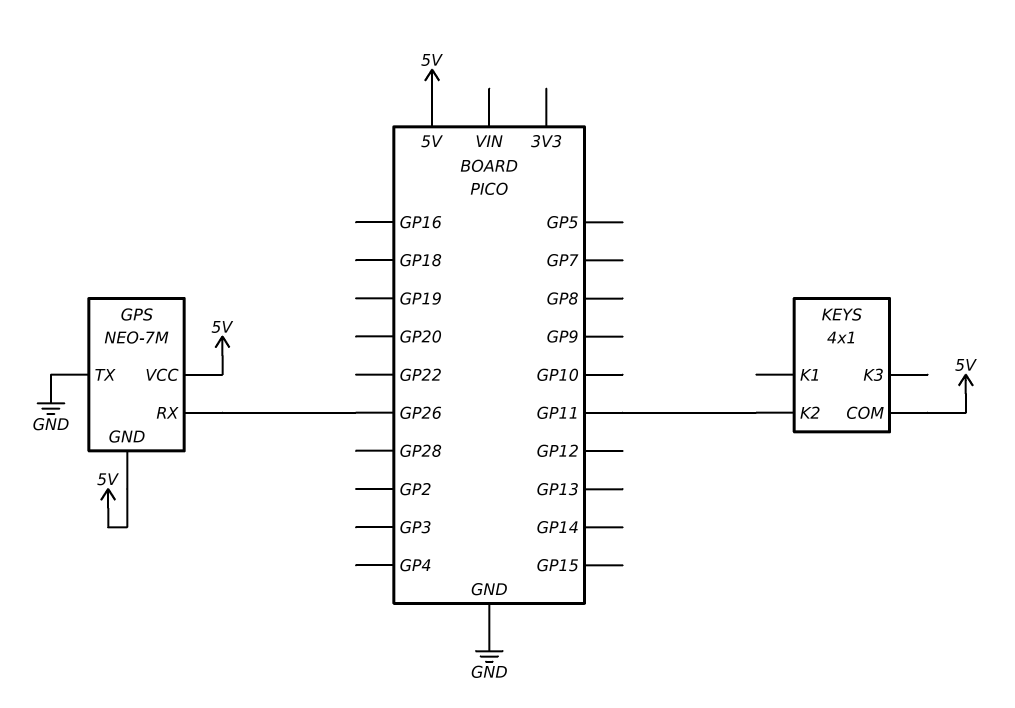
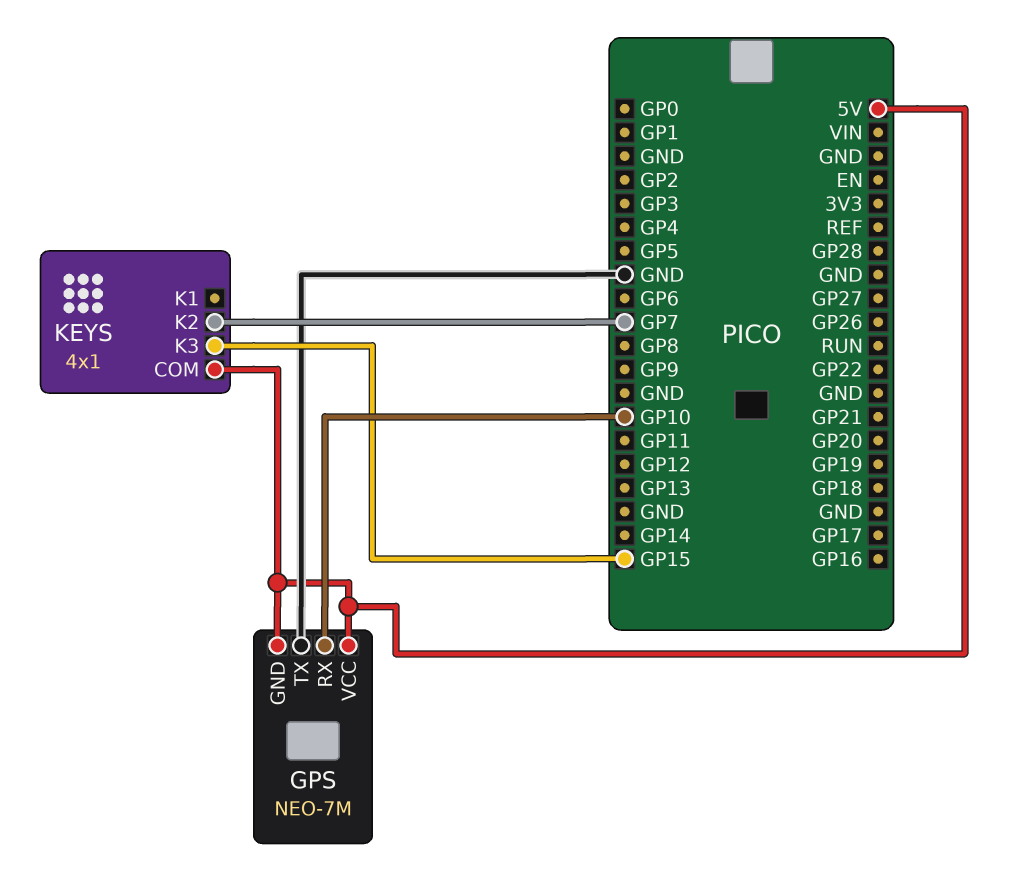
GPS pin RX: GP26 -> GP10
KEYS pin K2: GP11 -> GP7
KEYS pin K3: none -> GP15

